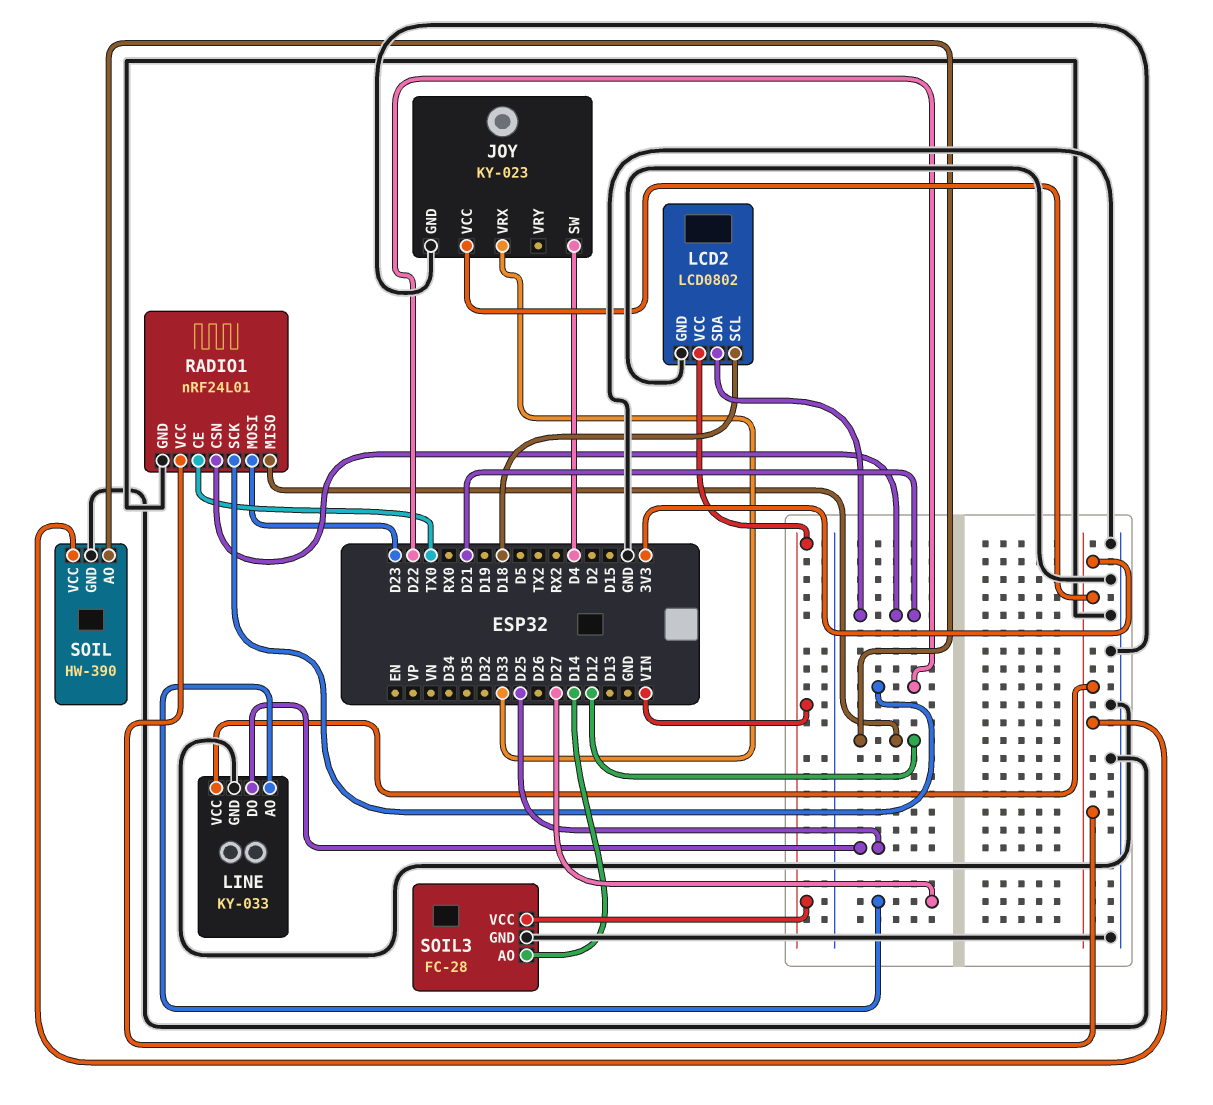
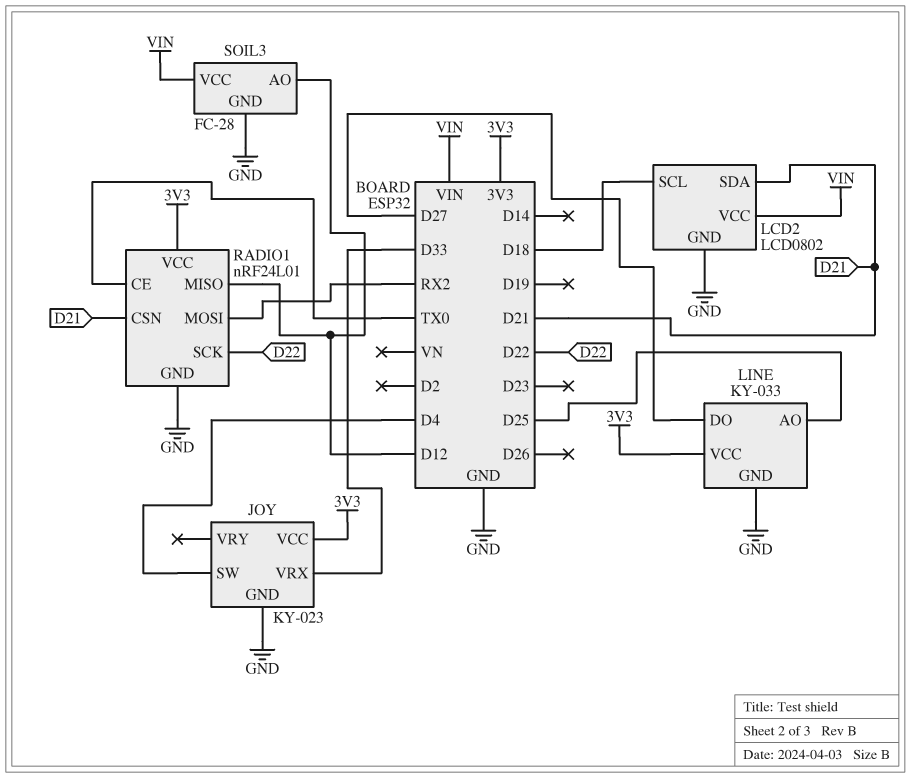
LINE pin AO: D27 -> D25
LINE pin DO: D25 -> D27
RADIO1 pin MOSI: D23 -> RX2
SOIL: HW-390 -> none
SOIL pin AO: D12 -> none
SOIL pin GND: GND -> none
SOIL pin VCC: 3V3 -> none
SOIL3 pin AO: D14 -> D12

